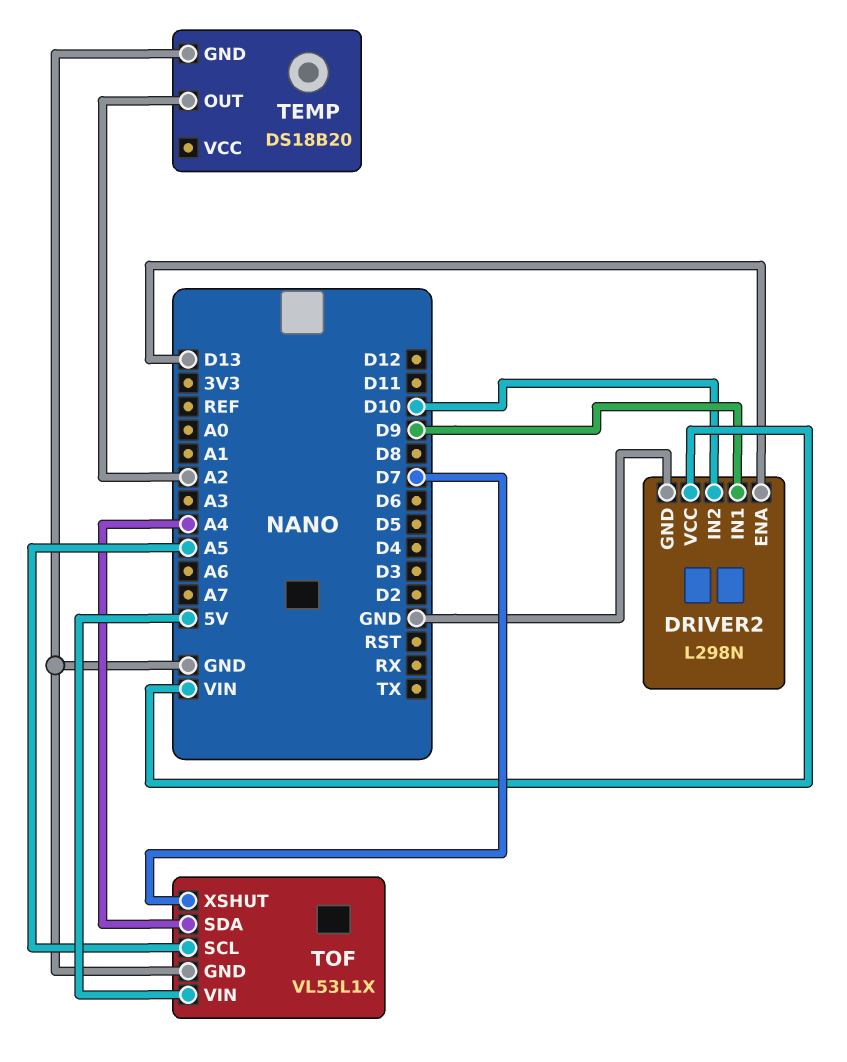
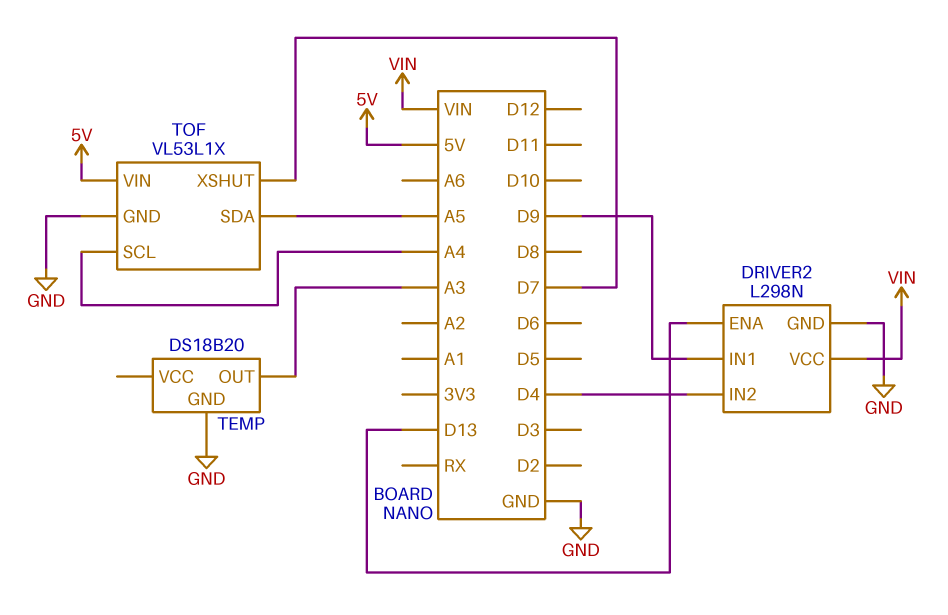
DRIVER2 pin IN2: D10 -> D4
TEMP pin OUT: A2 -> A3
TOF pin SCL: A5 -> A4
TOF pin SDA: A4 -> A5

